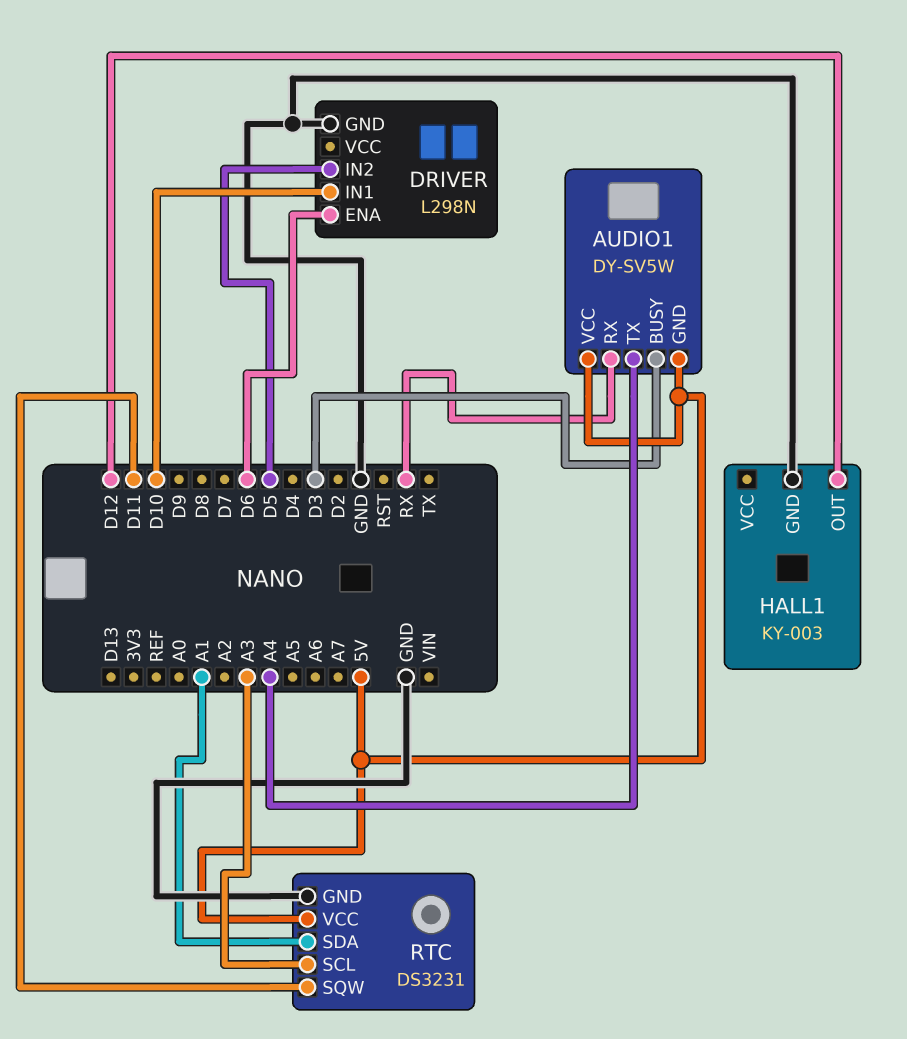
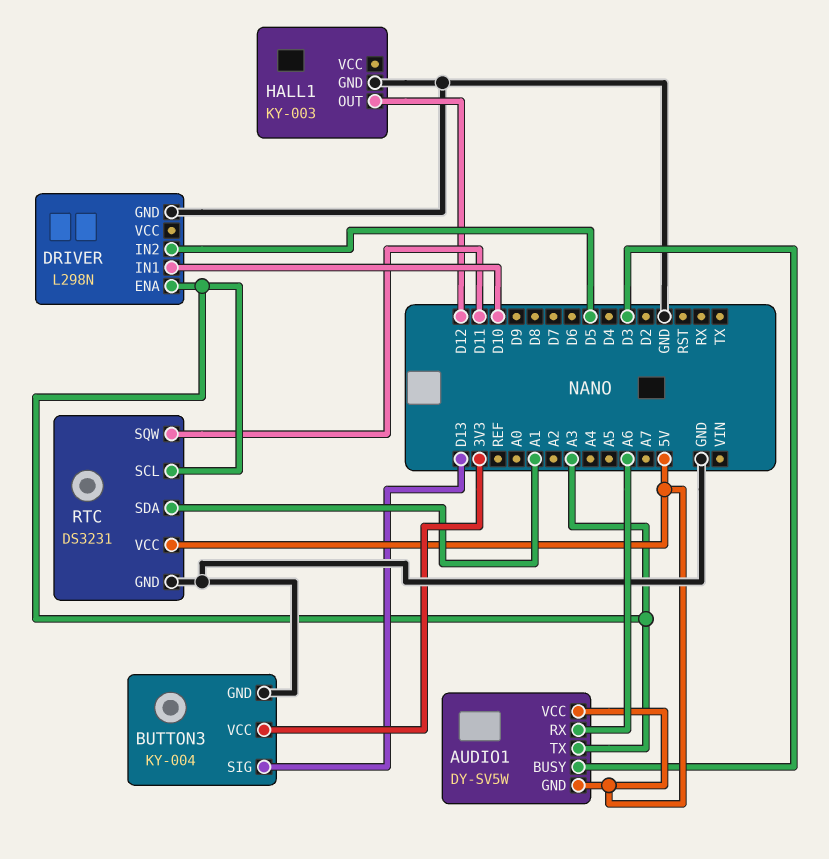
AUDIO1 pin RX: RX -> A6
AUDIO1 pin TX: A4 -> A3
BUTTON3: none -> KY-004
BUTTON3 pin GND: none -> GND
BUTTON3 pin SIG: none -> D13
BUTTON3 pin VCC: none -> 3V3
DRIVER pin ENA: D6 -> A3

